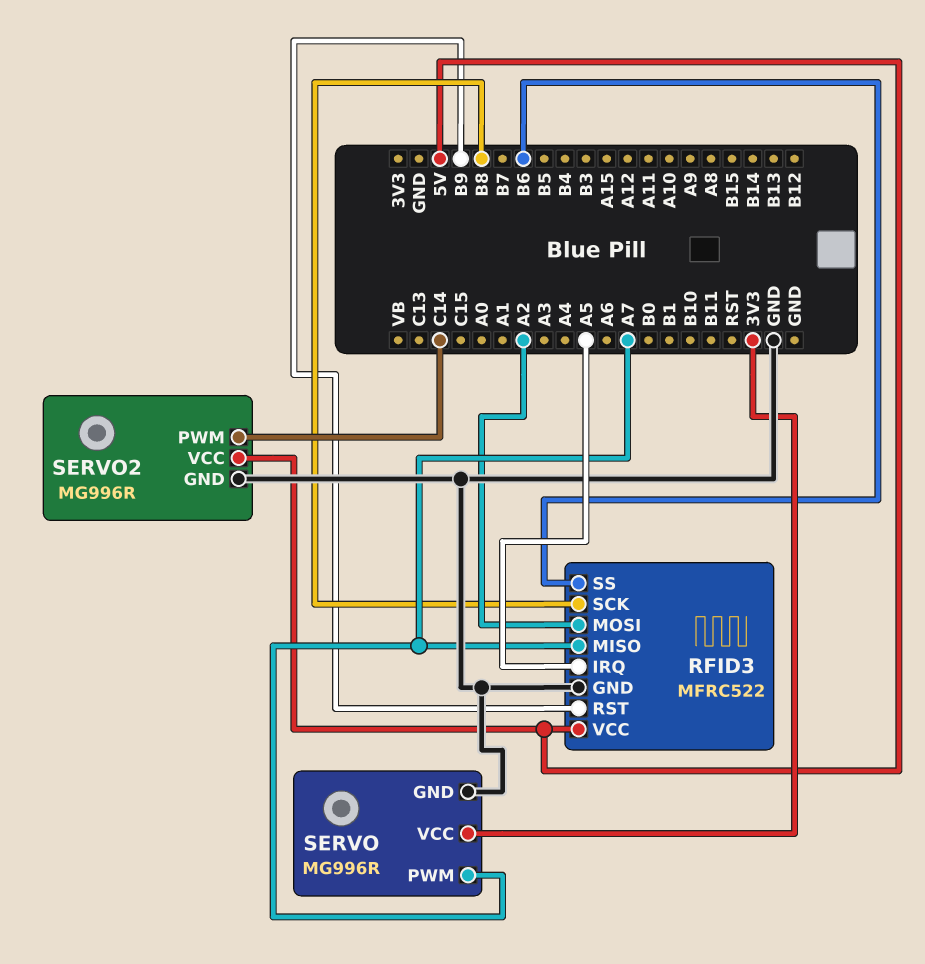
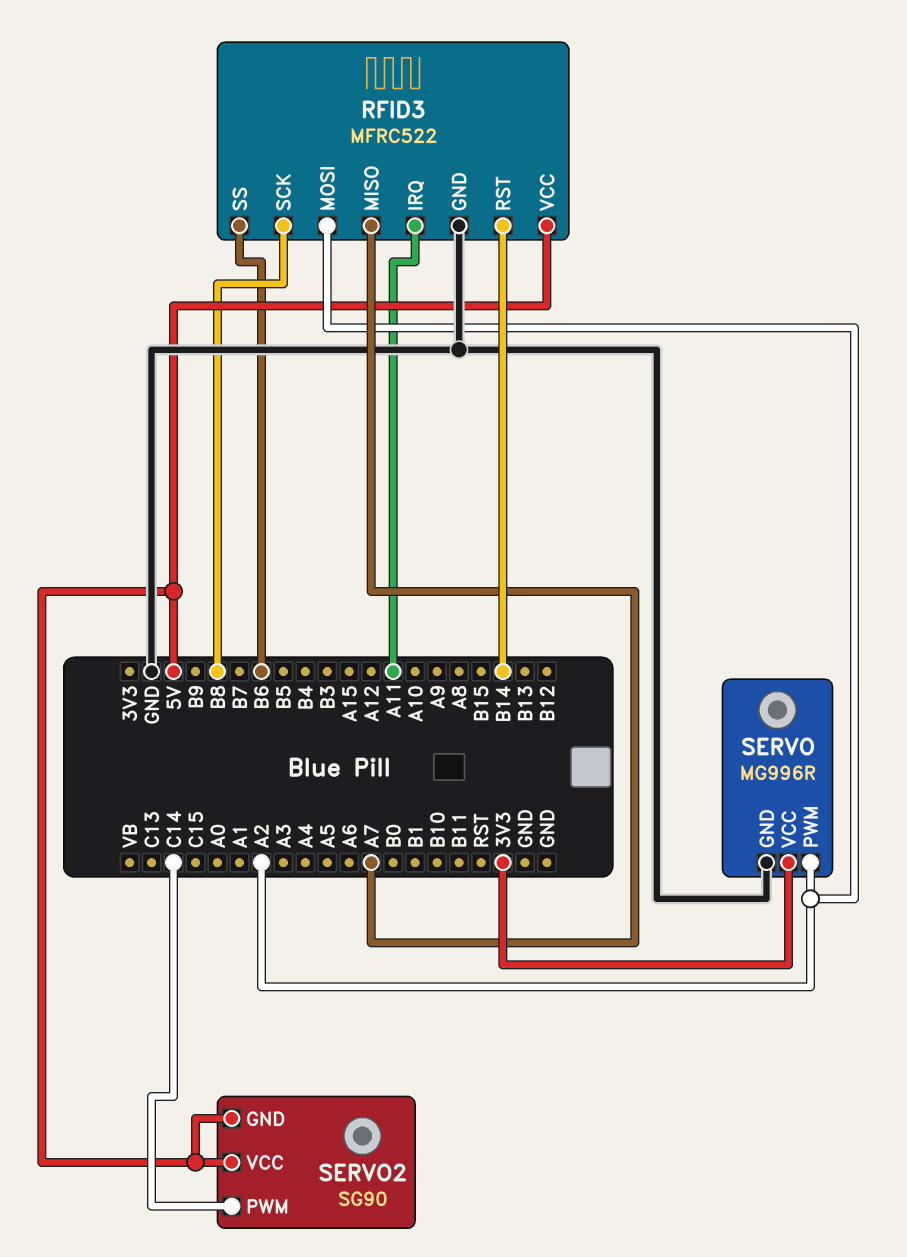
RFID3 pin IRQ: A5 -> A11
RFID3 pin RST: B9 -> B14
SERVO pin PWM: A7 -> A2
SERVO2: MG996R -> SG90
SERVO2 pin GND: GND -> 5V

